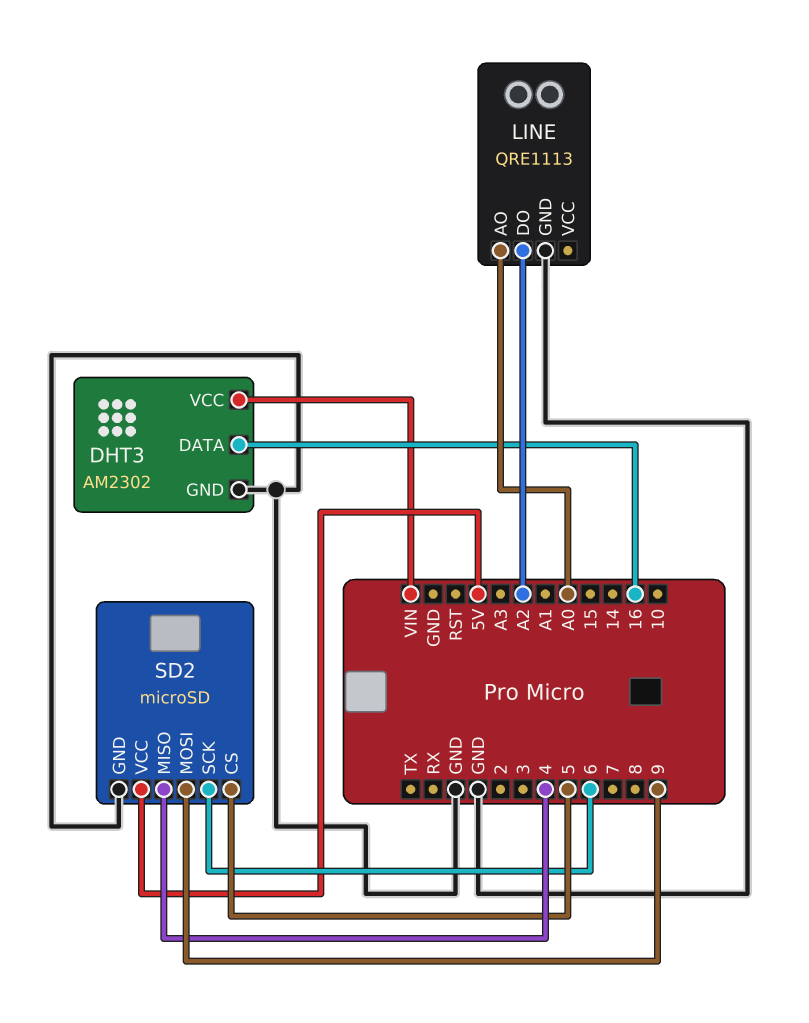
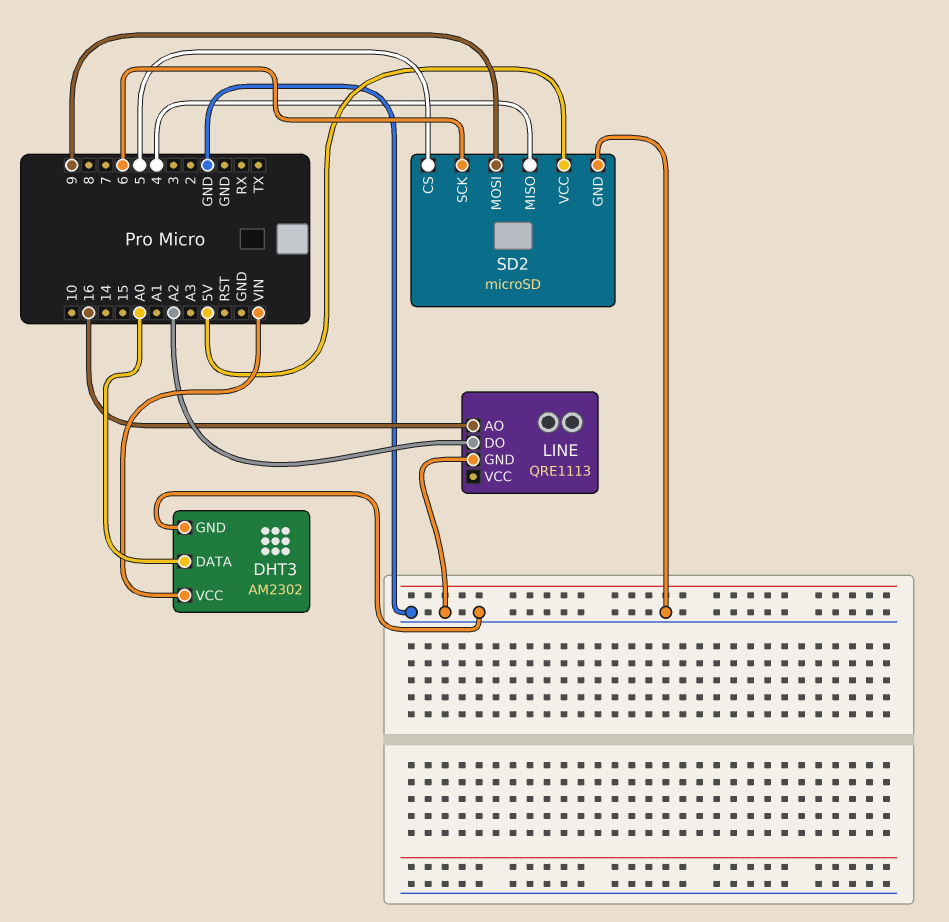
DHT3 pin DATA: 16 -> A0
LINE pin AO: A0 -> 16

